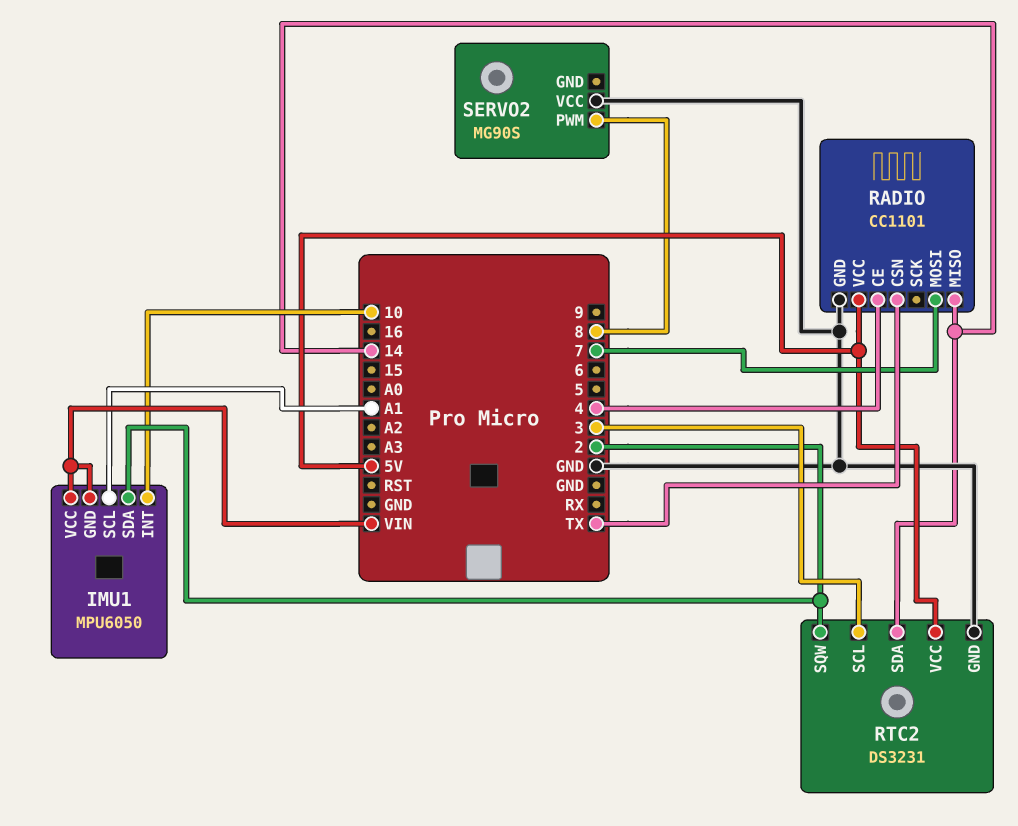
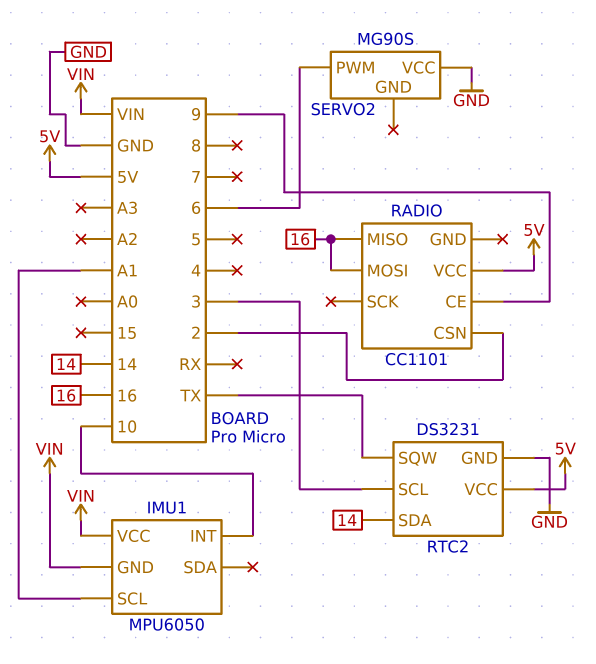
IMU1 pin SDA: 2 -> none
RADIO pin CE: 4 -> 9
RADIO pin CSN: TX -> 2
RADIO pin GND: GND -> none
RADIO pin MISO: 14 -> 16
RADIO pin MOSI: 7 -> 16
RTC2 pin SQW: 2 -> TX
SERVO2 pin PWM: 8 -> 6

